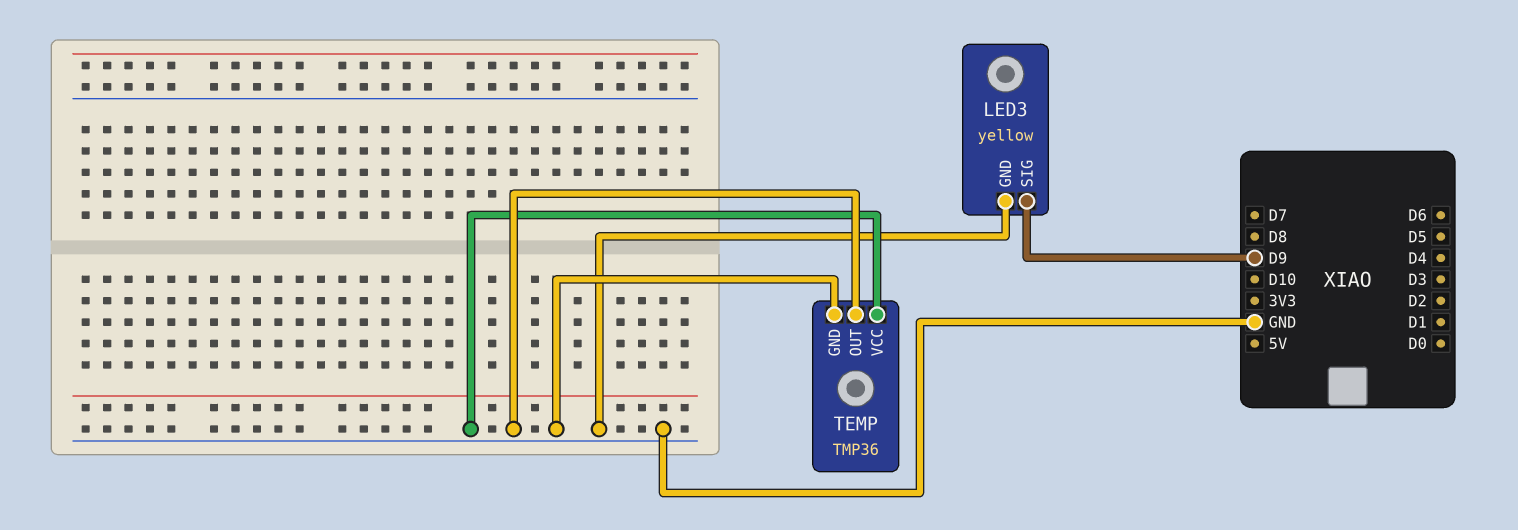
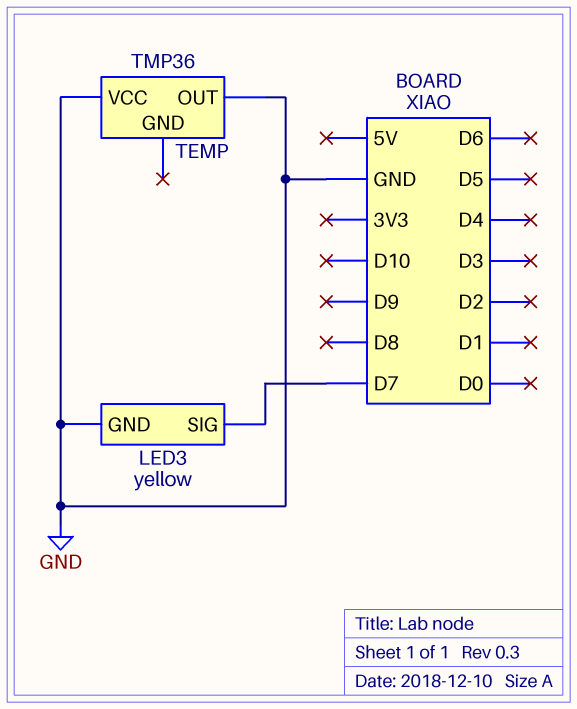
LED3 pin SIG: D9 -> D7
TEMP pin GND: GND -> none

